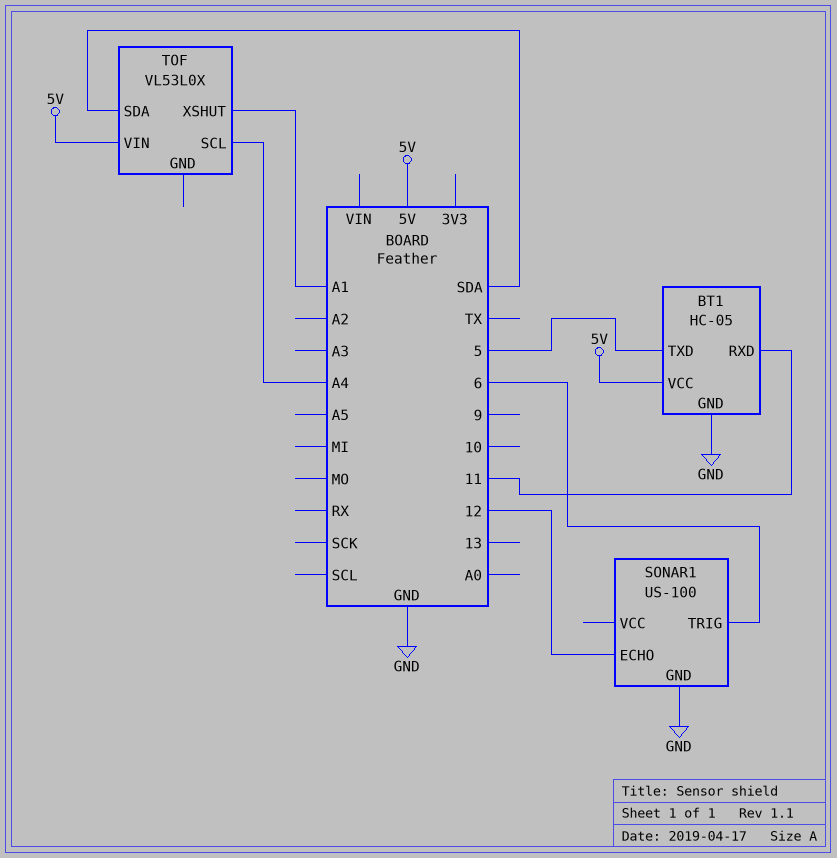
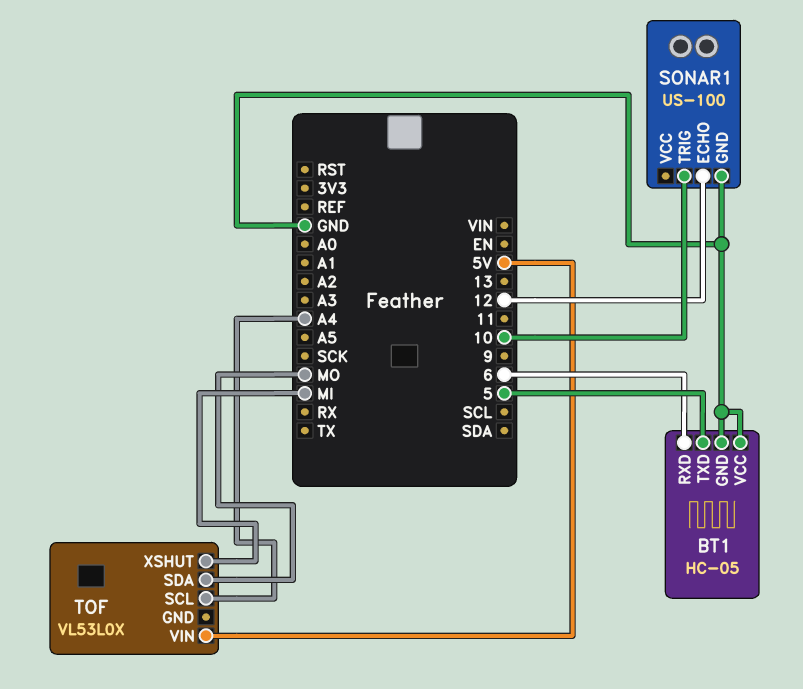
BT1 pin RXD: 11 -> 6
BT1 pin VCC: 5V -> GND
SONAR1 pin TRIG: 6 -> 10
TOF pin SDA: SDA -> MO
TOF pin XSHUT: A1 -> MI

